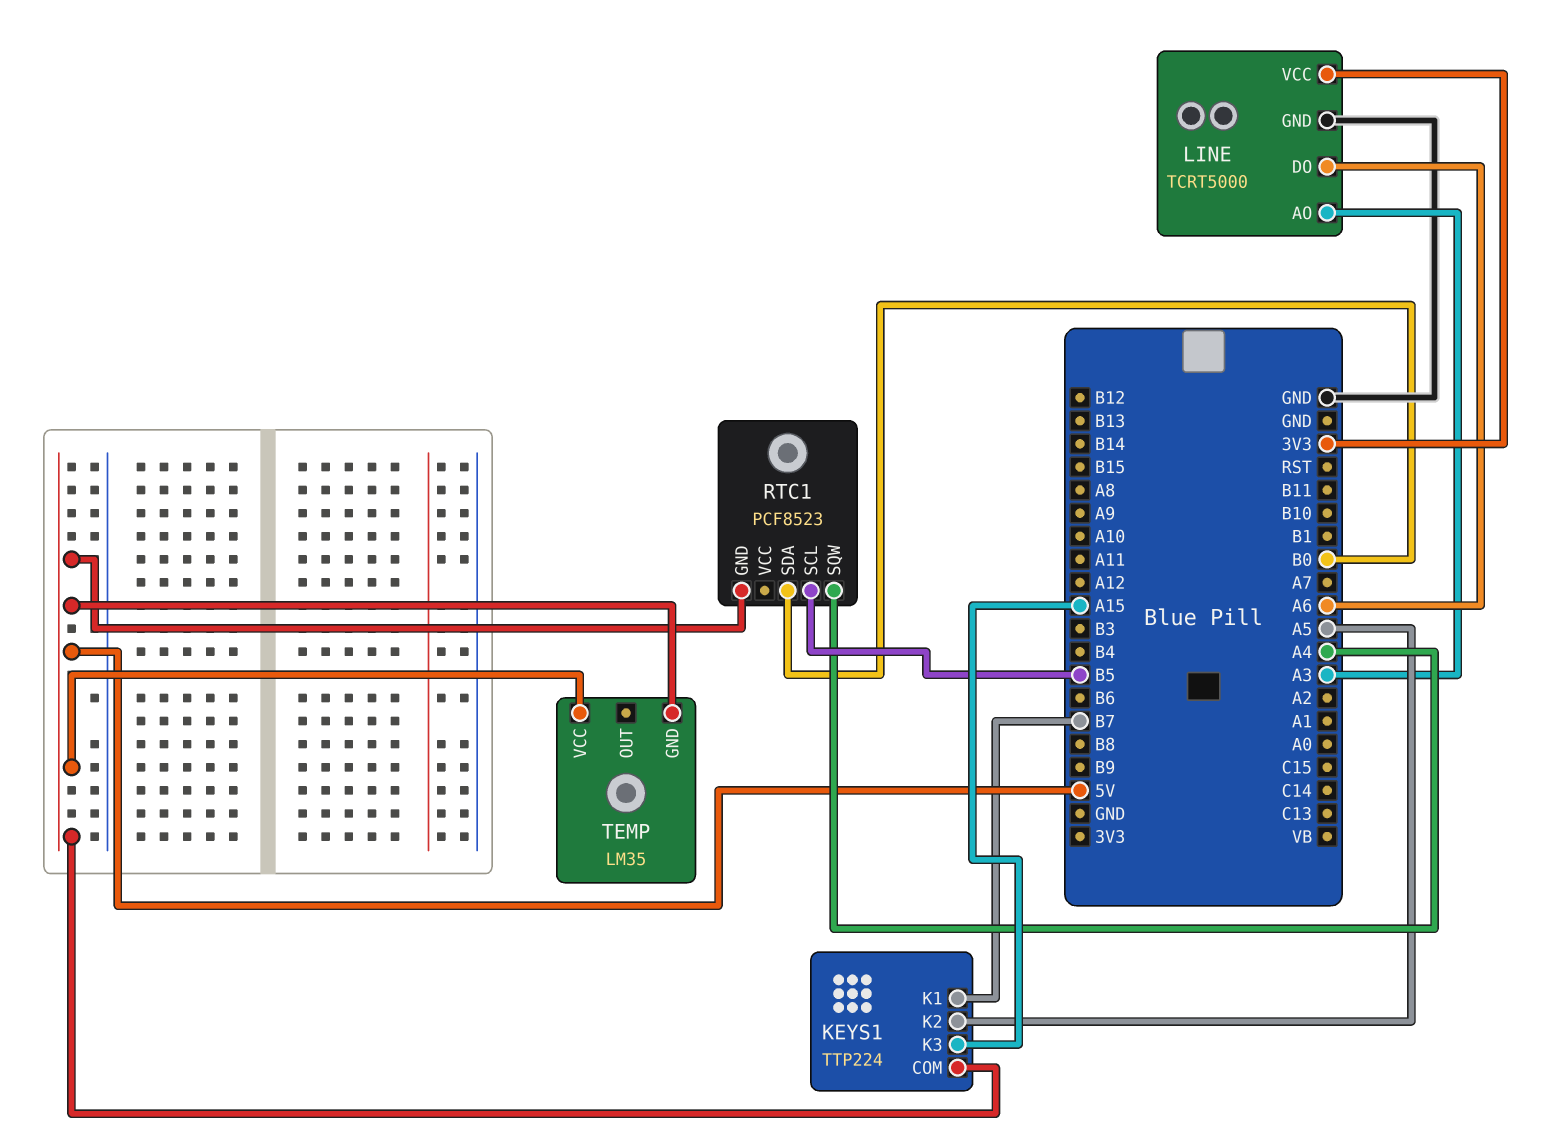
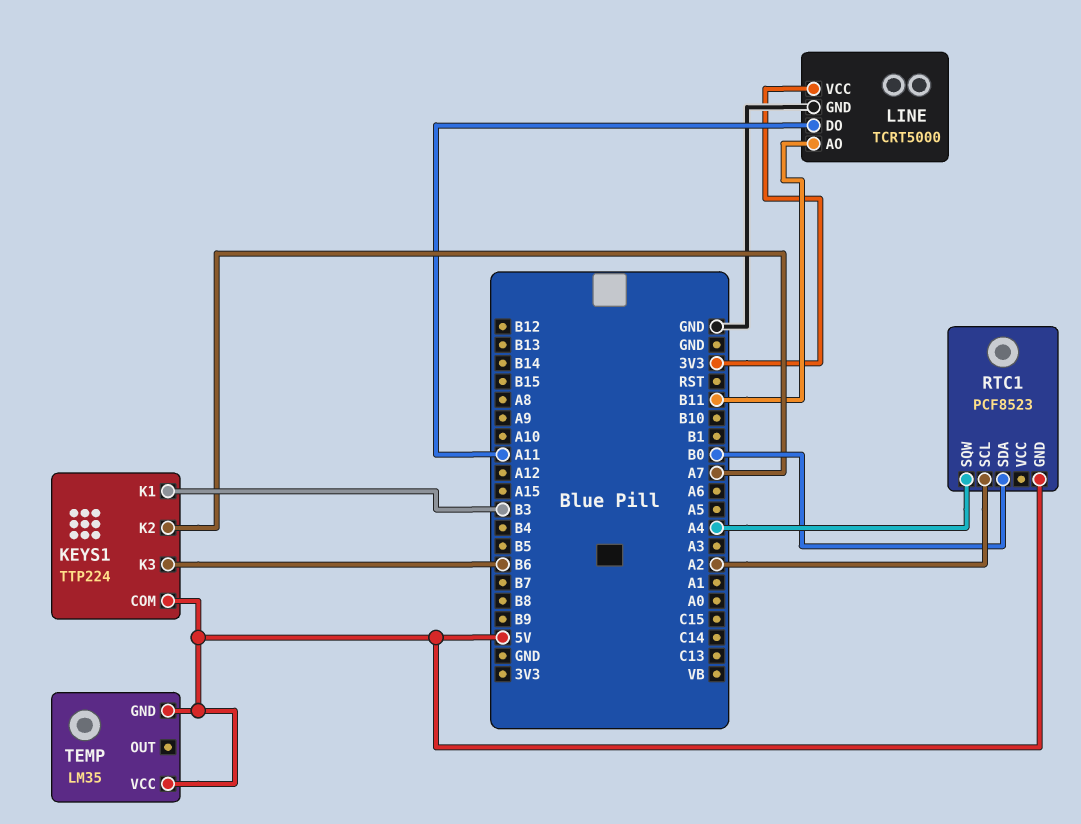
KEYS1 pin K1: B7 -> B3
KEYS1 pin K2: A5 -> A7
KEYS1 pin K3: A15 -> B6
LINE pin AO: A3 -> B11
LINE pin DO: A6 -> A11
RTC1 pin SCL: B5 -> A2

